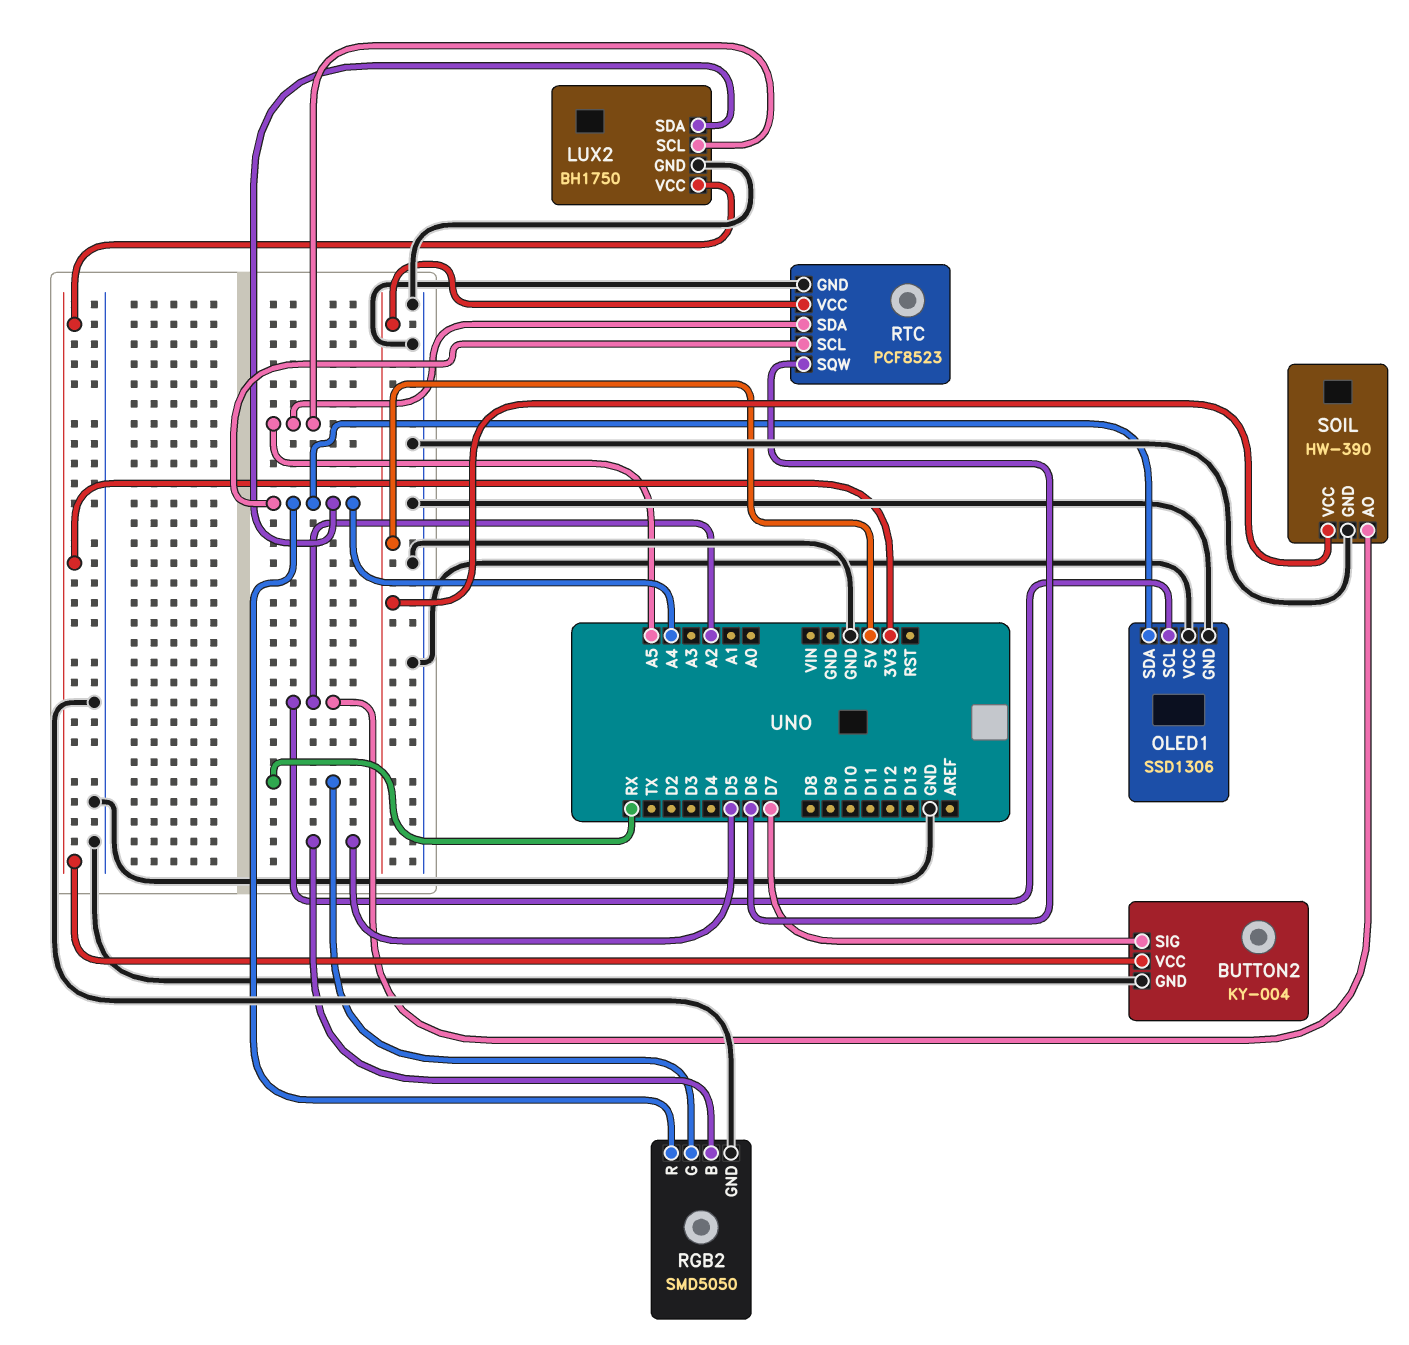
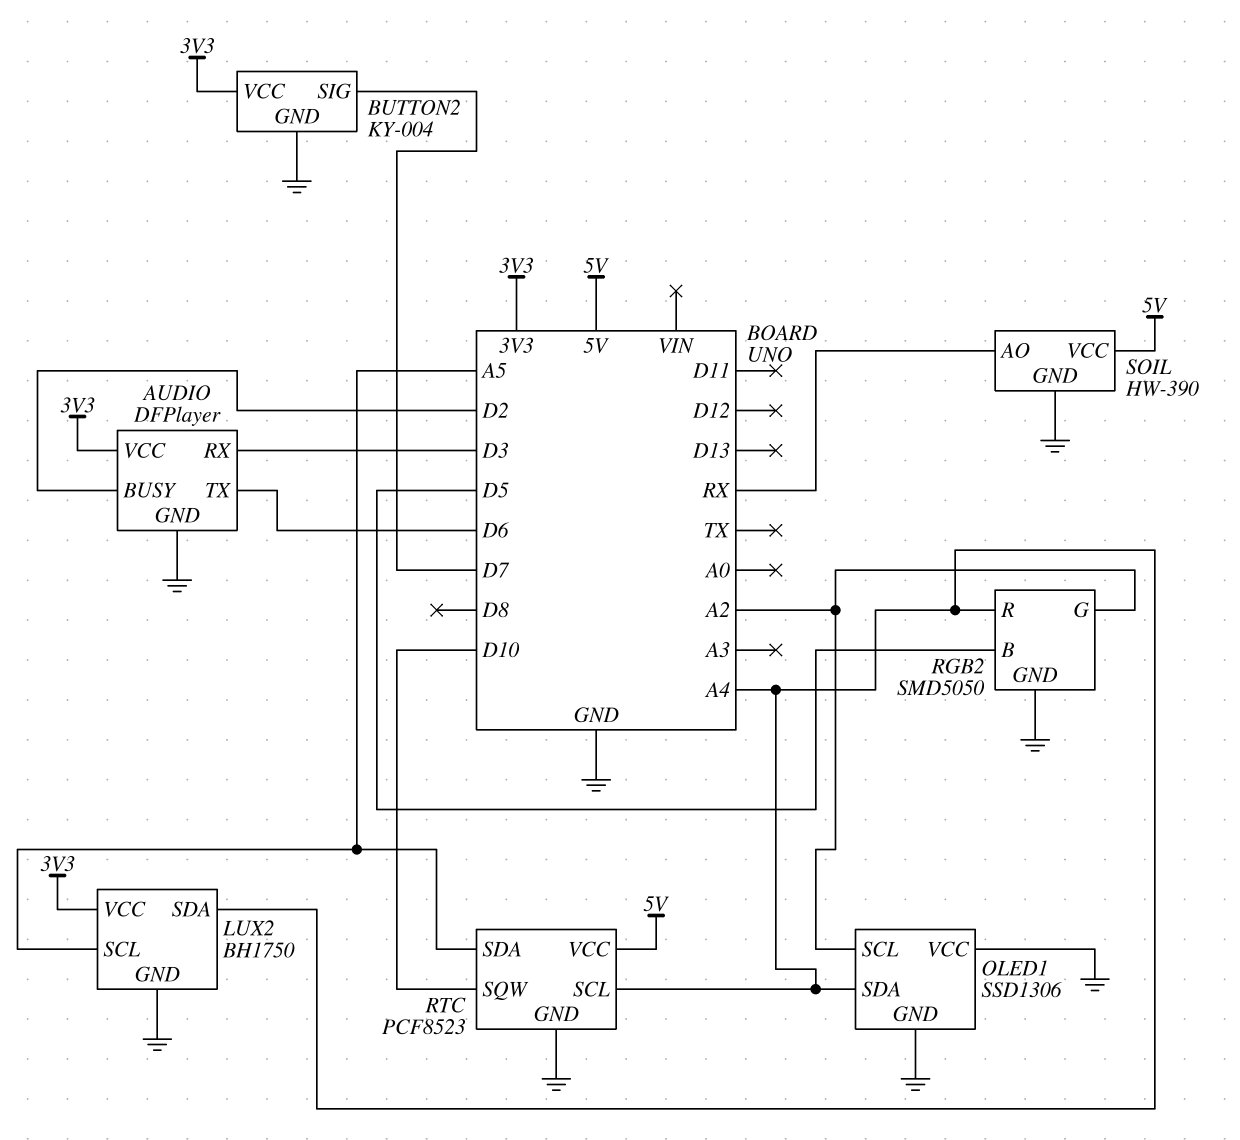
AUDIO: none -> DFPlayer
AUDIO pin BUSY: none -> D2
AUDIO pin GND: none -> GND
AUDIO pin RX: none -> D3
AUDIO pin TX: none -> D6
AUDIO pin VCC: none -> 3V3
RGB2 pin G: RX -> A2
RTC pin SQW: D6 -> D10
SOIL pin AO: A2 -> RX

